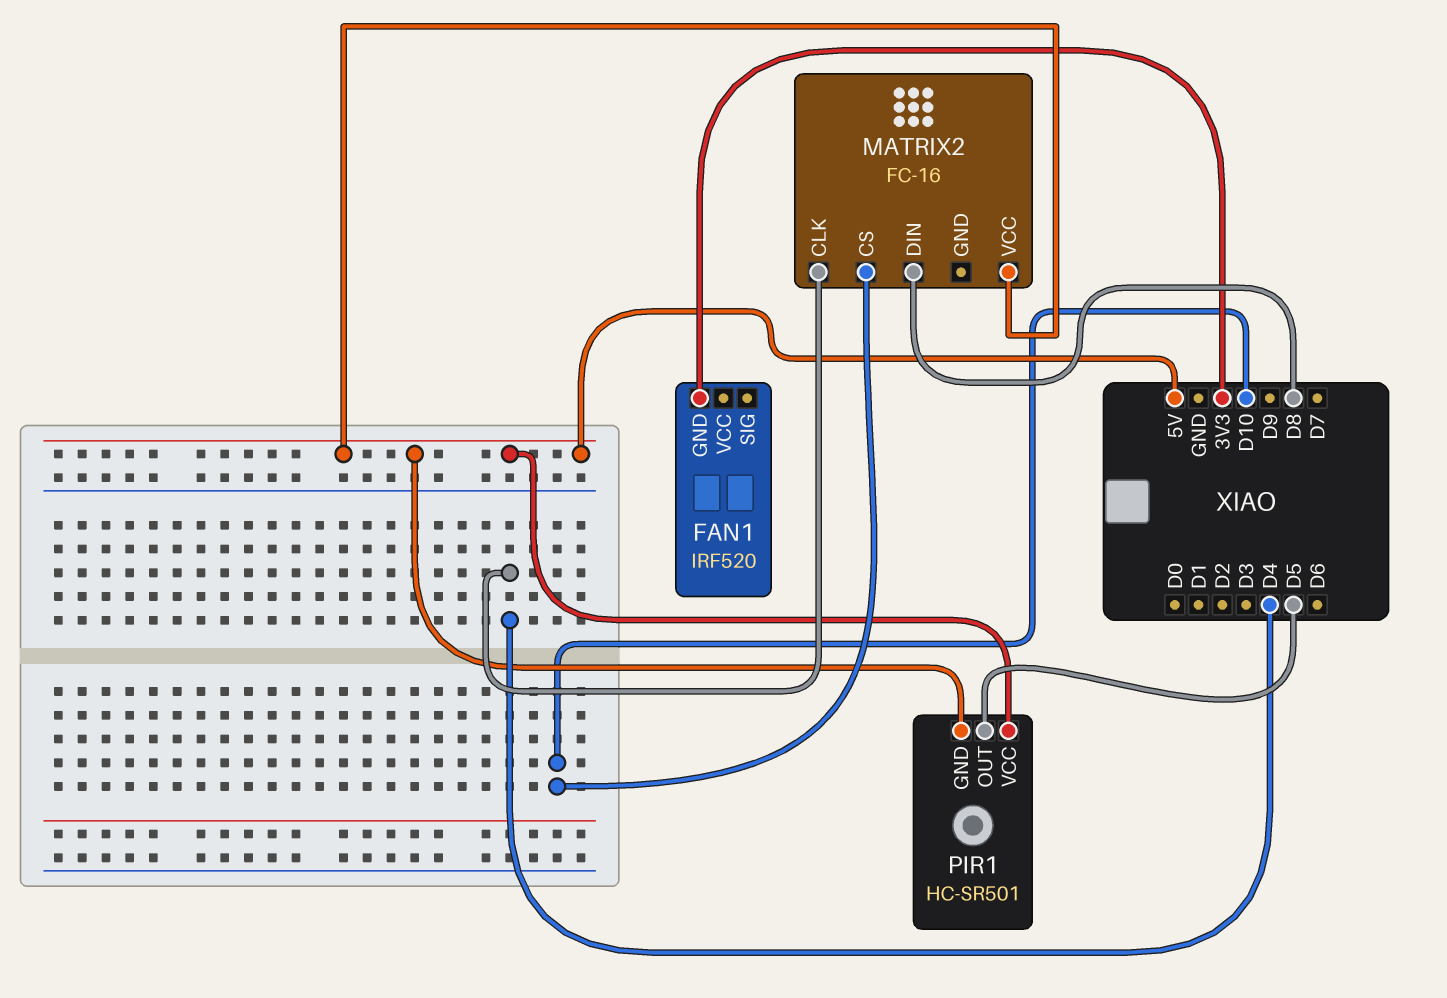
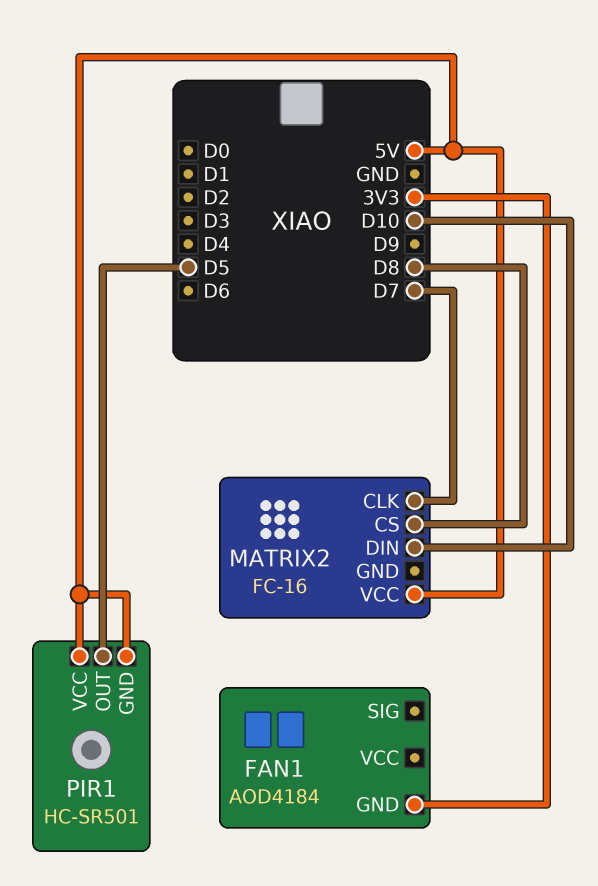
FAN1: IRF520 -> AOD4184
MATRIX2 pin CLK: D4 -> D7
MATRIX2 pin CS: D10 -> D8
MATRIX2 pin DIN: D8 -> D10

